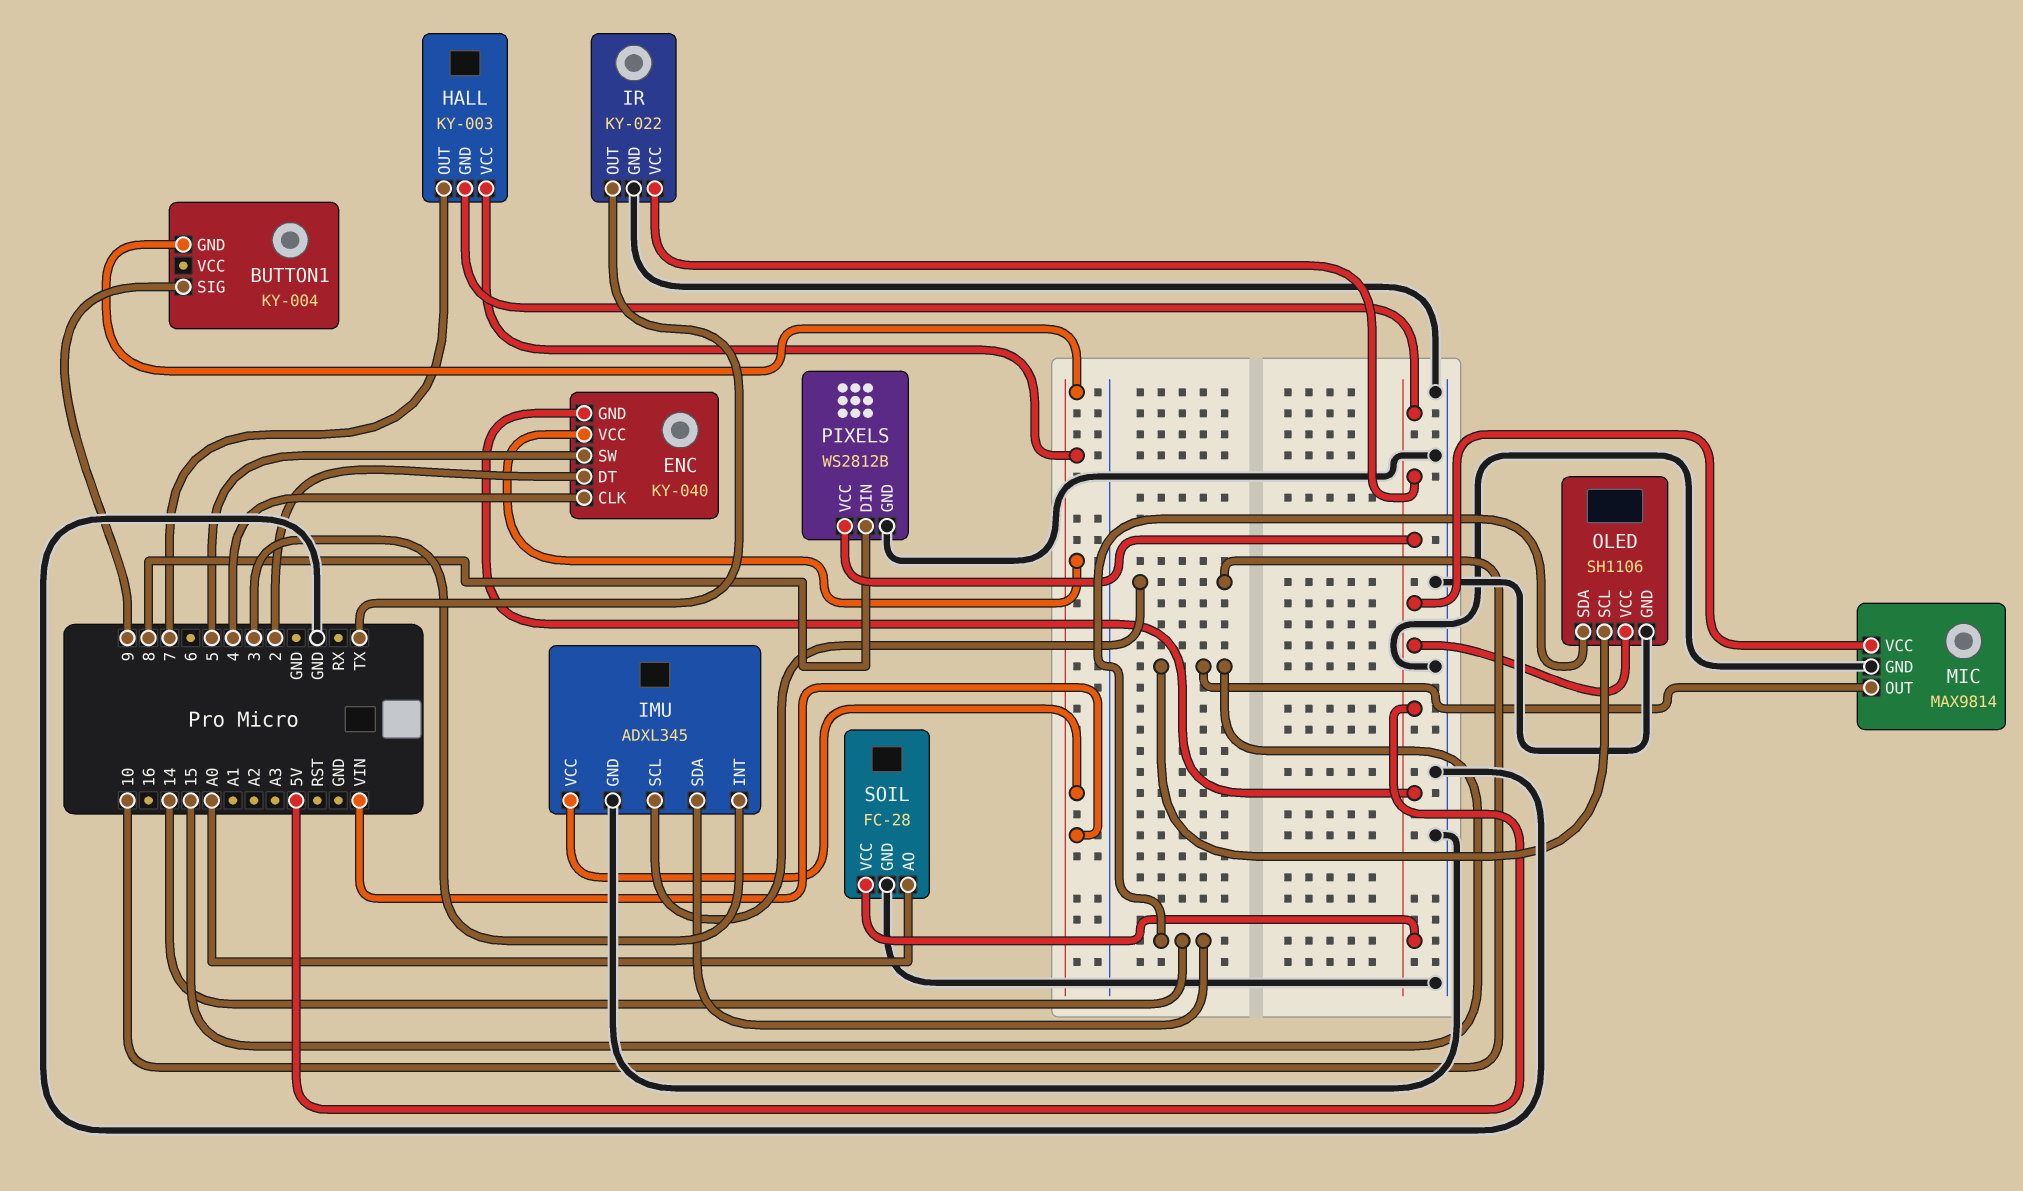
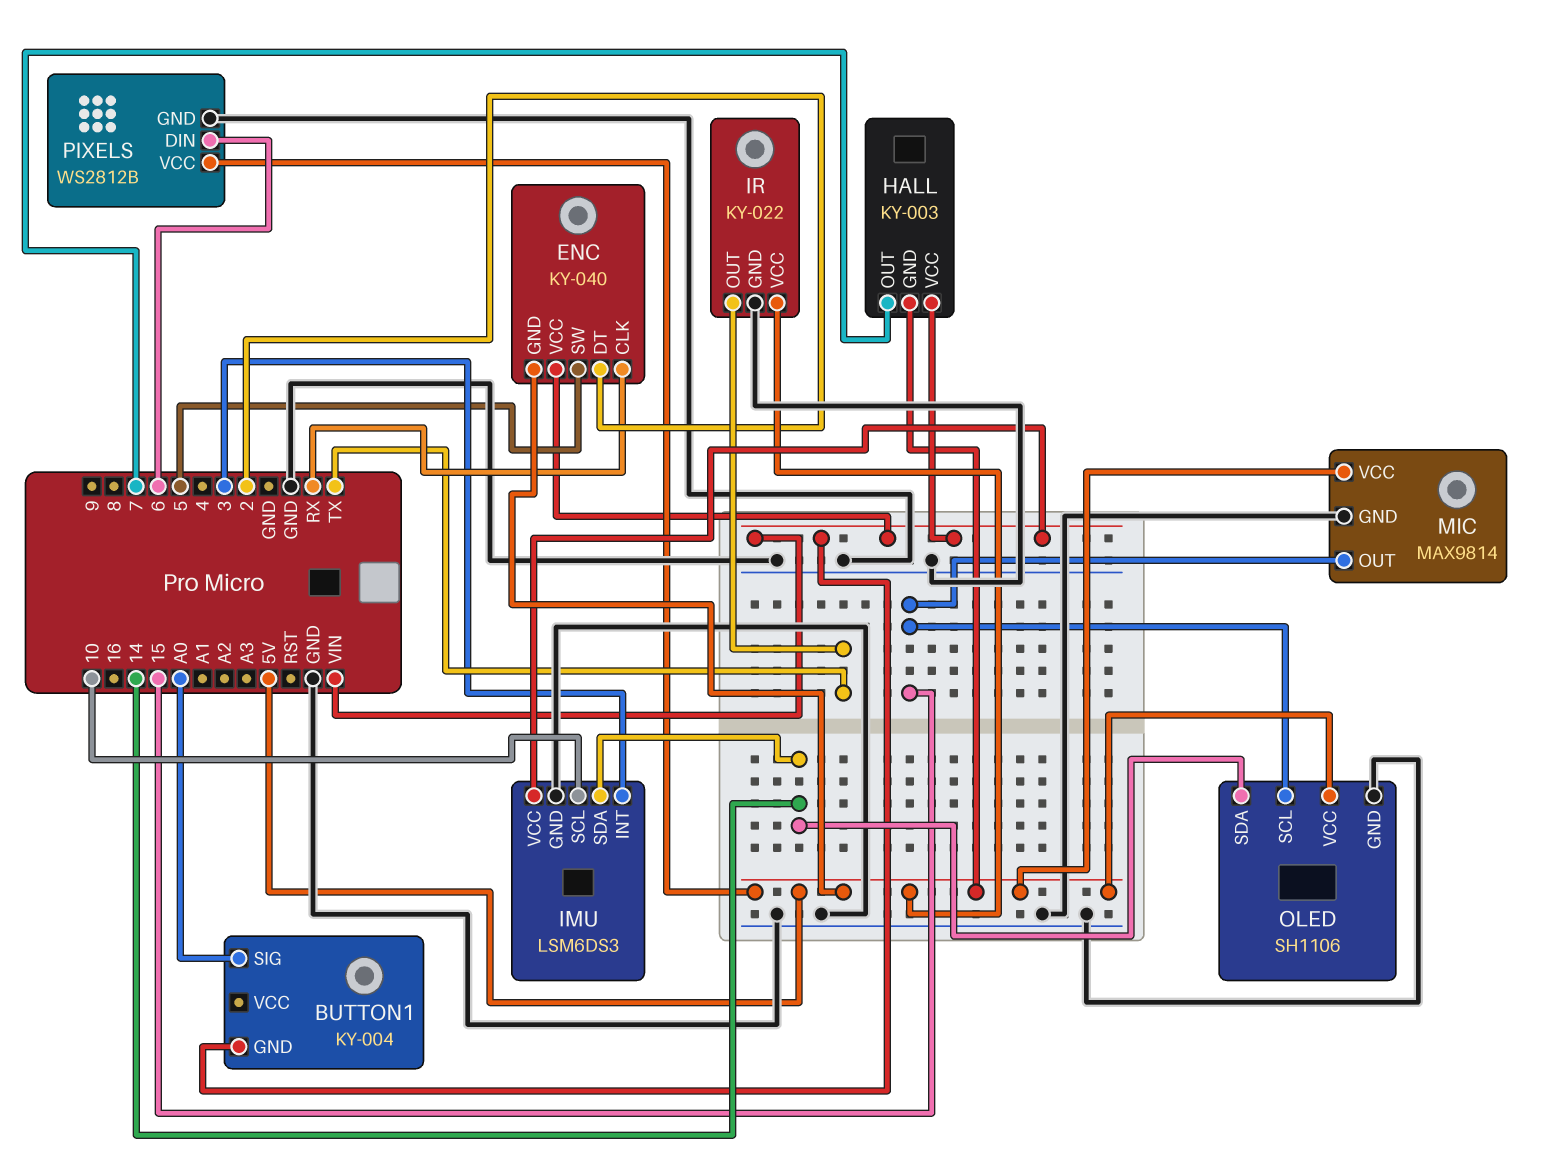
BUTTON1 pin SIG: 9 -> A0
ENC pin CLK: 4 -> RX
IMU: ADXL345 -> LSM6DS3
PIXELS pin DIN: 8 -> 6
SOIL: FC-28 -> none
SOIL pin AO: A0 -> none
SOIL pin GND: GND -> none
SOIL pin VCC: 5V -> none

